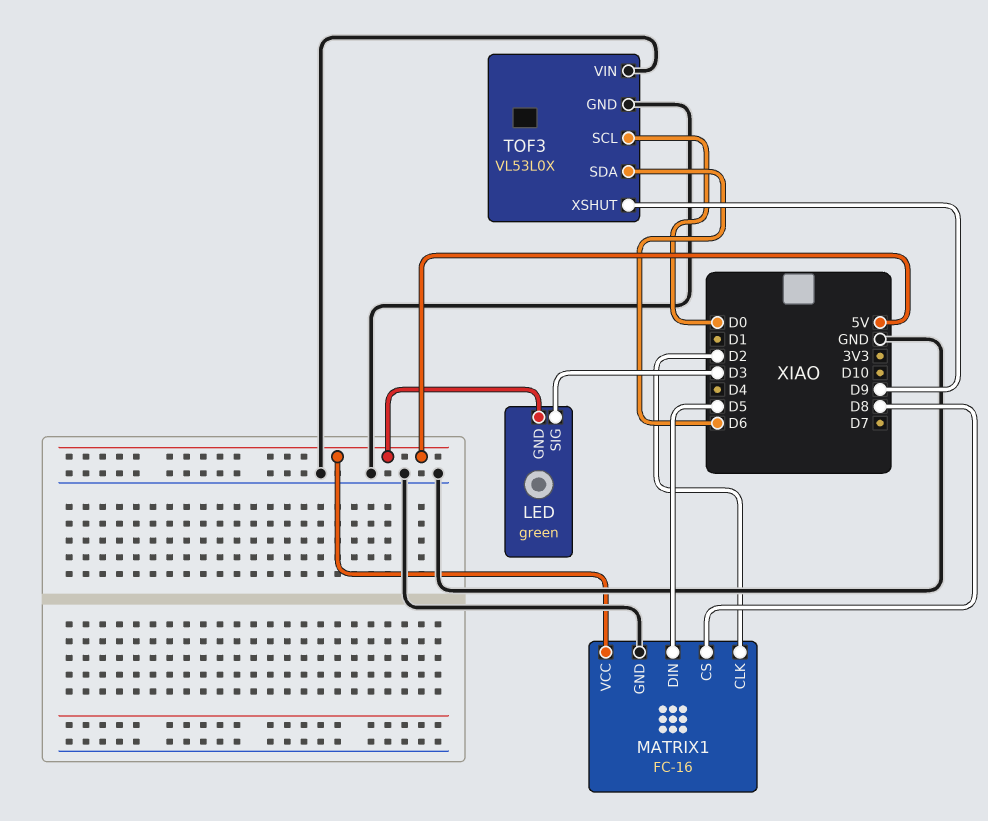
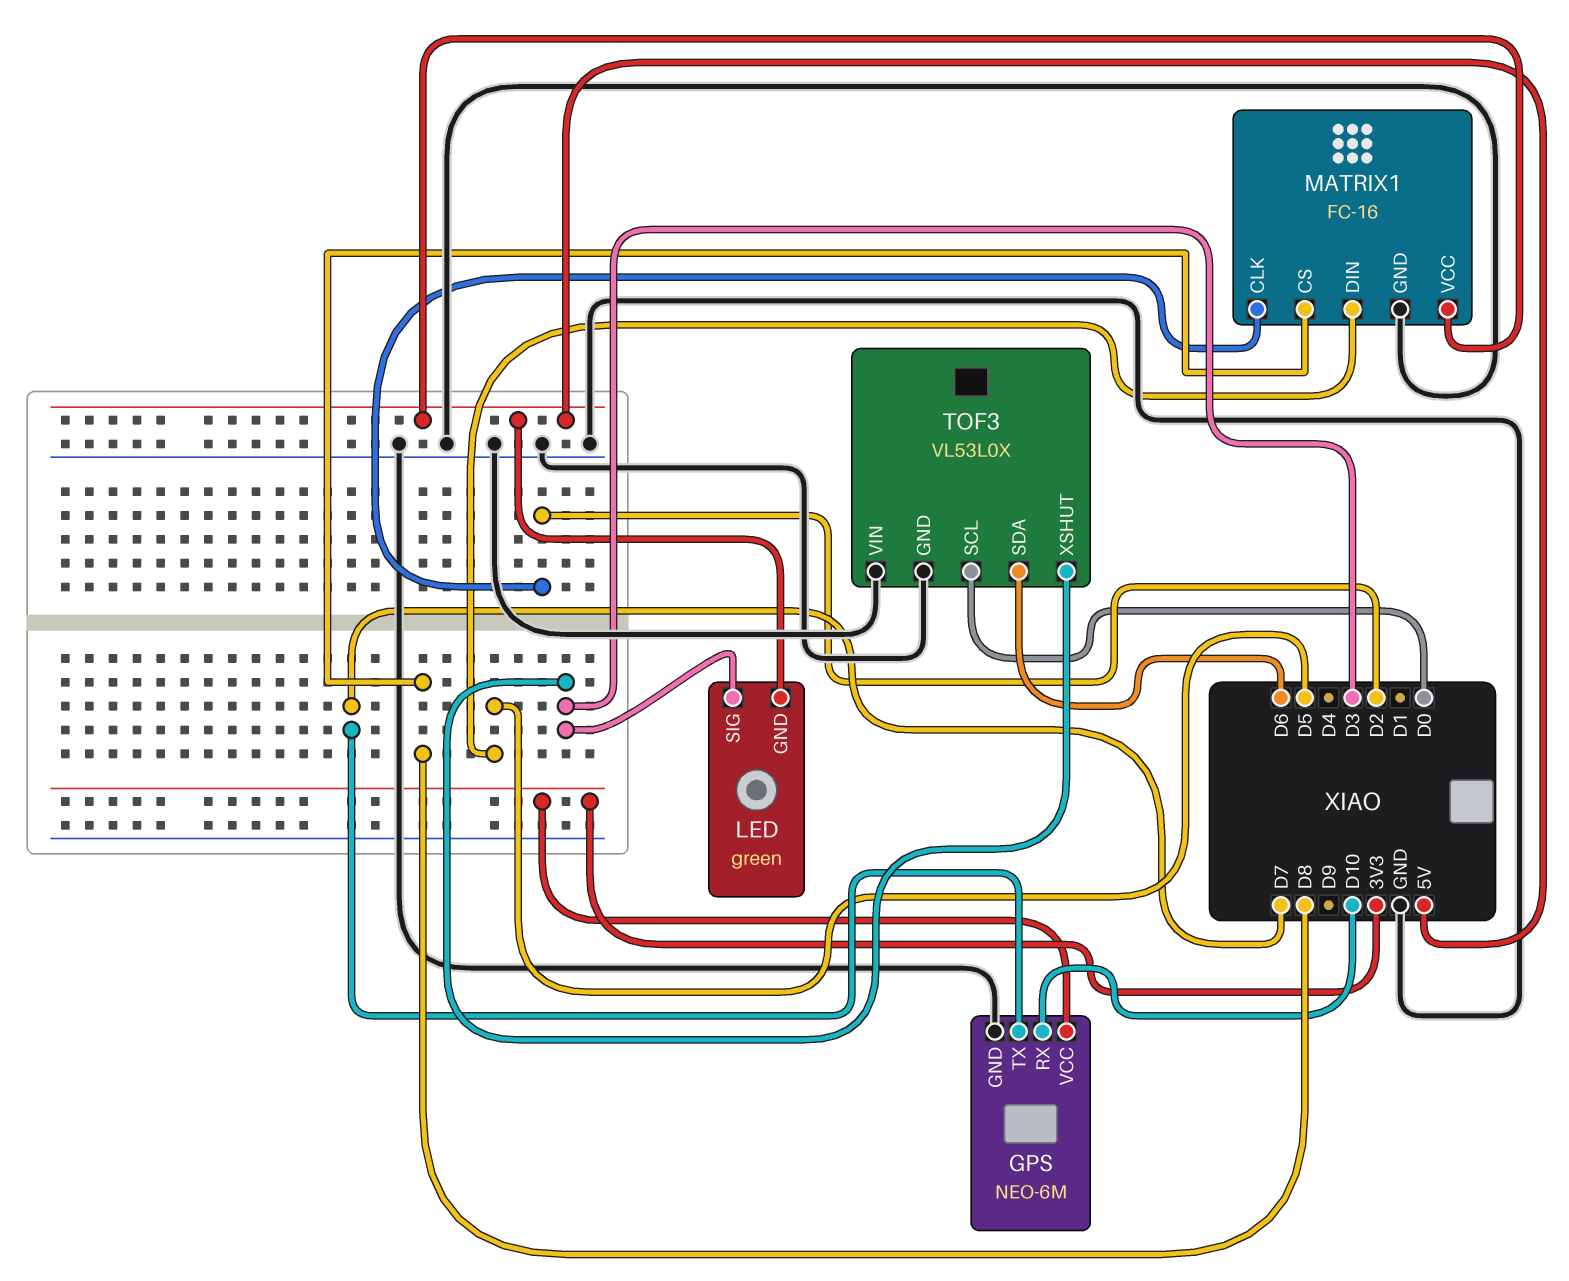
GPS: none -> NEO-6M
GPS pin GND: none -> GND
GPS pin RX: none -> D10
GPS pin TX: none -> D7
GPS pin VCC: none -> 3V3
TOF3 pin XSHUT: D9 -> D3

